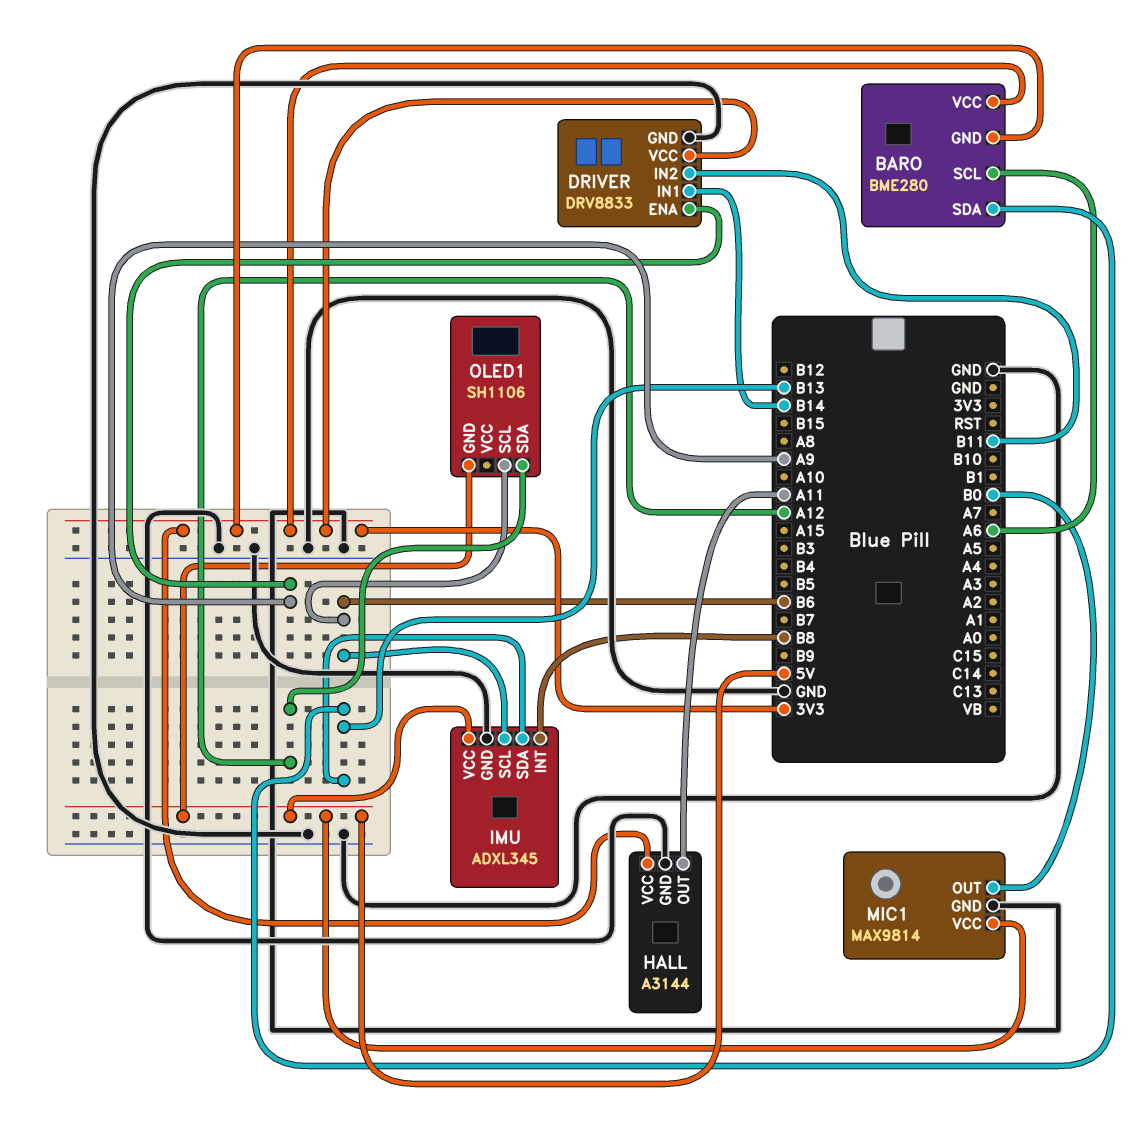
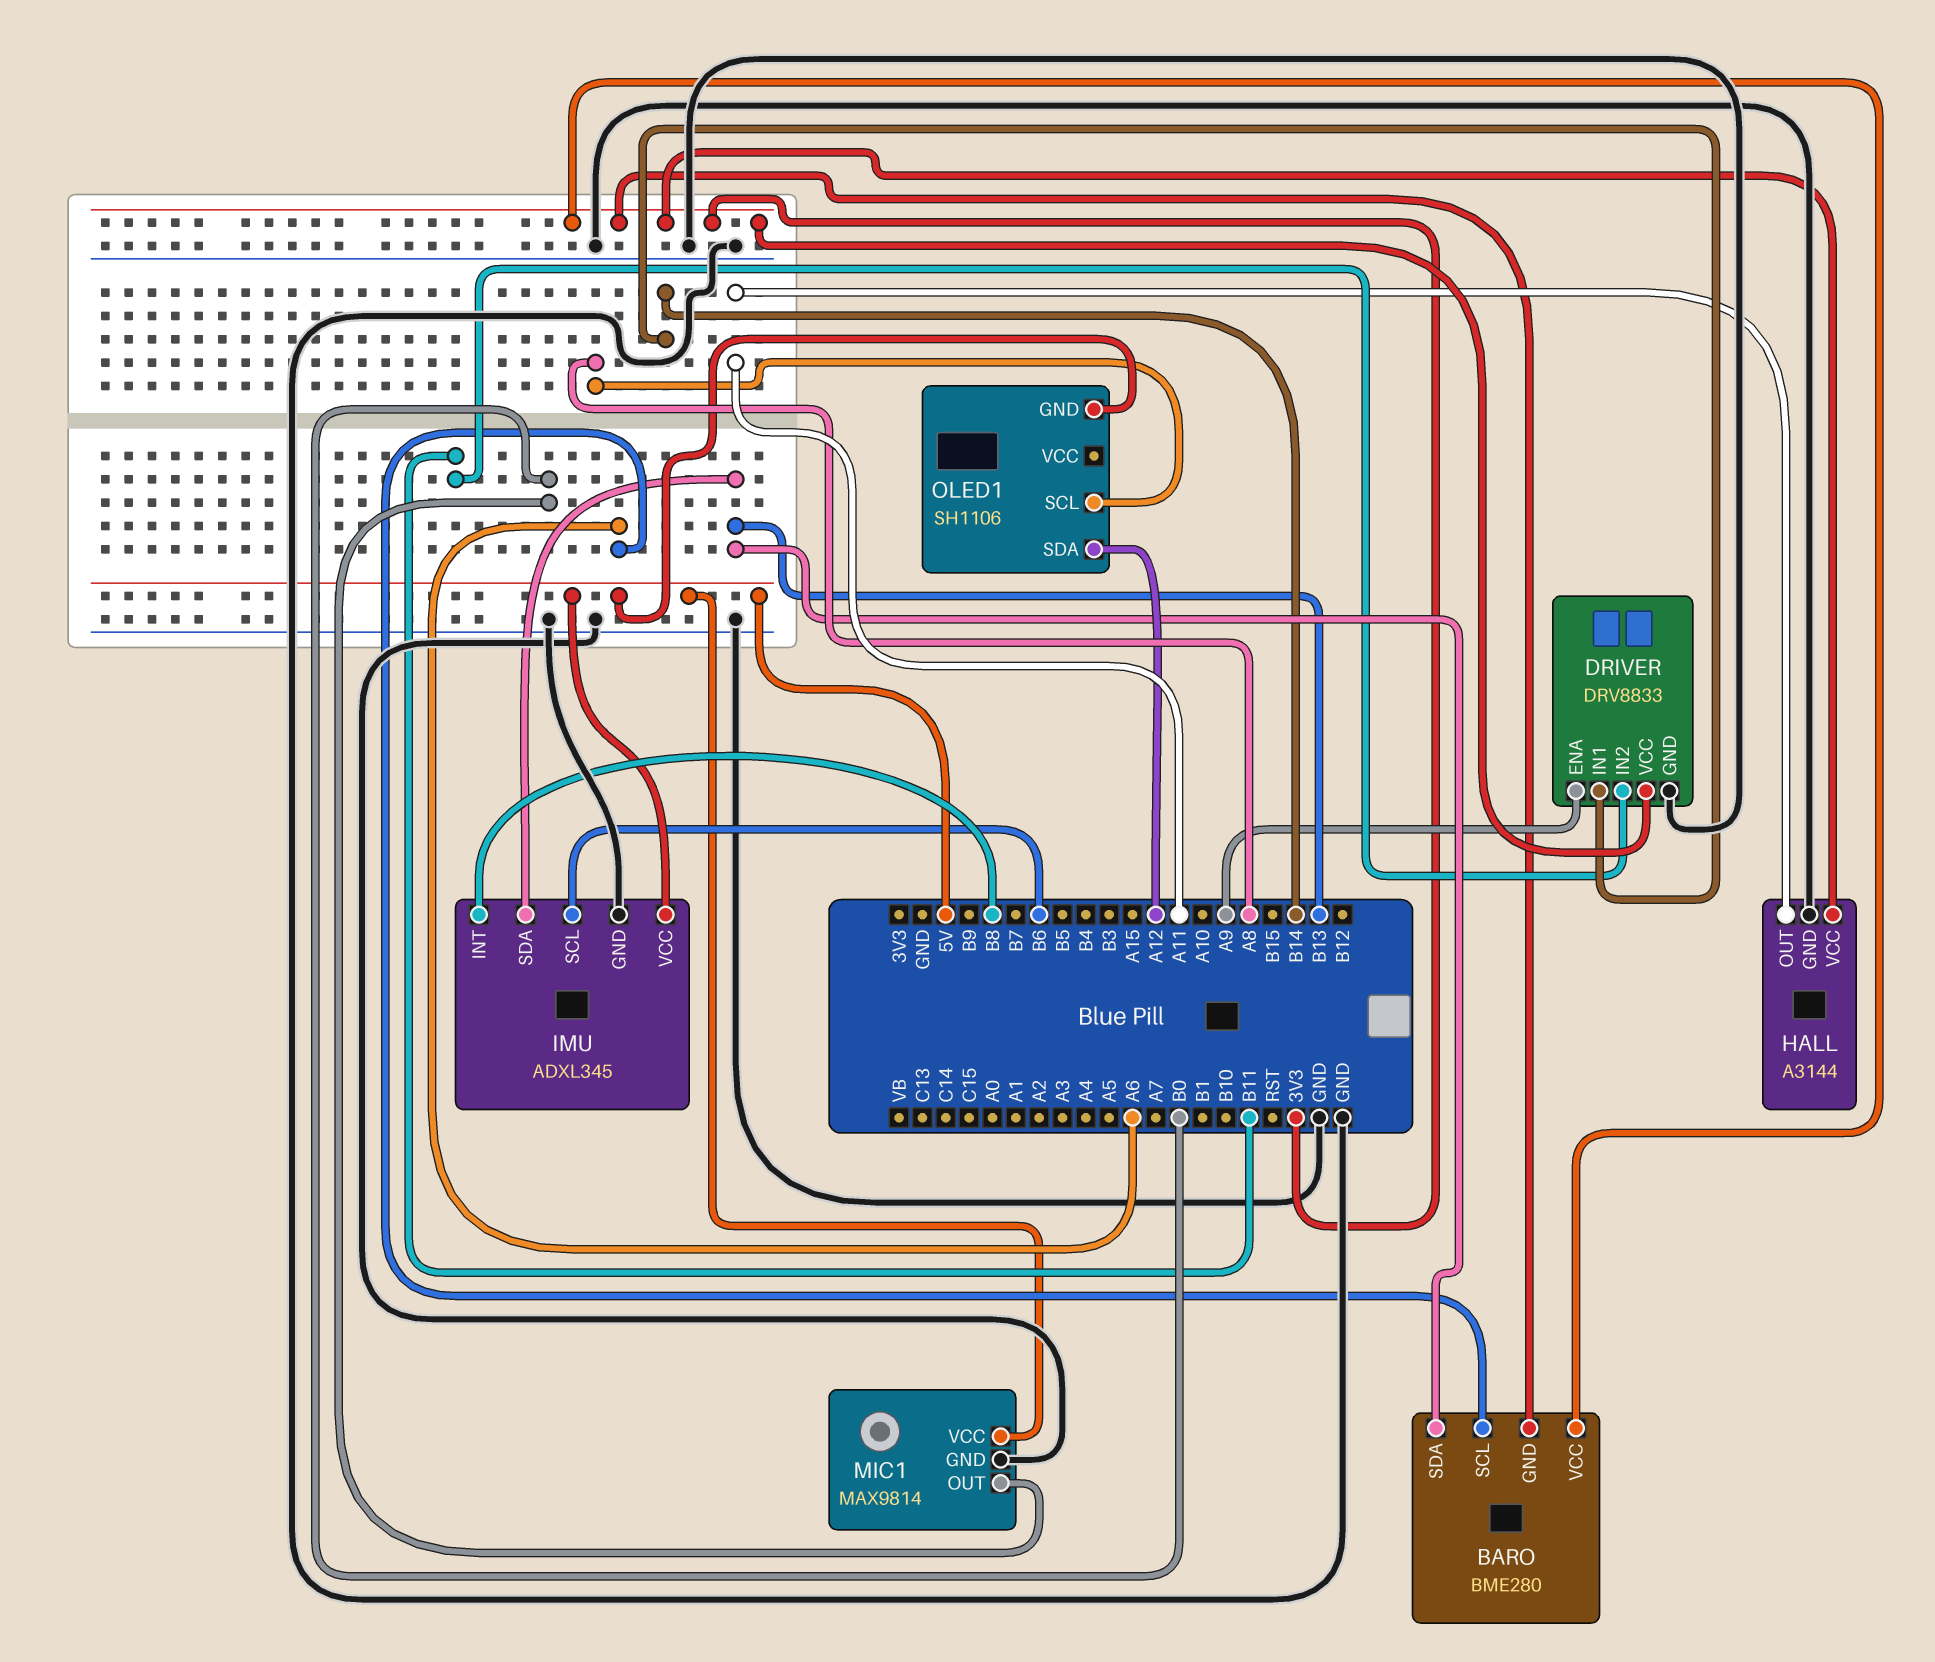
OLED1 pin SCL: B6 -> A8

